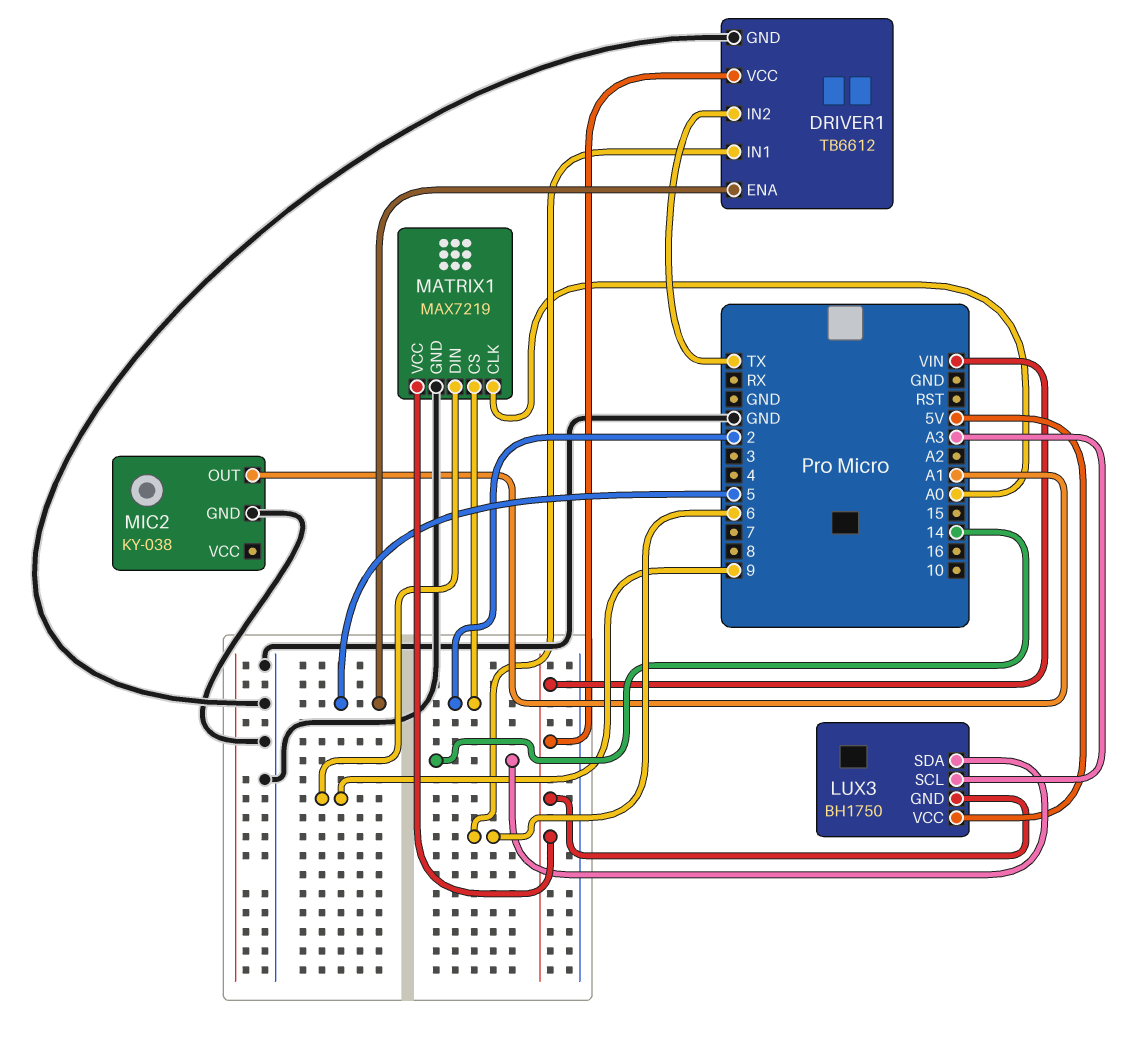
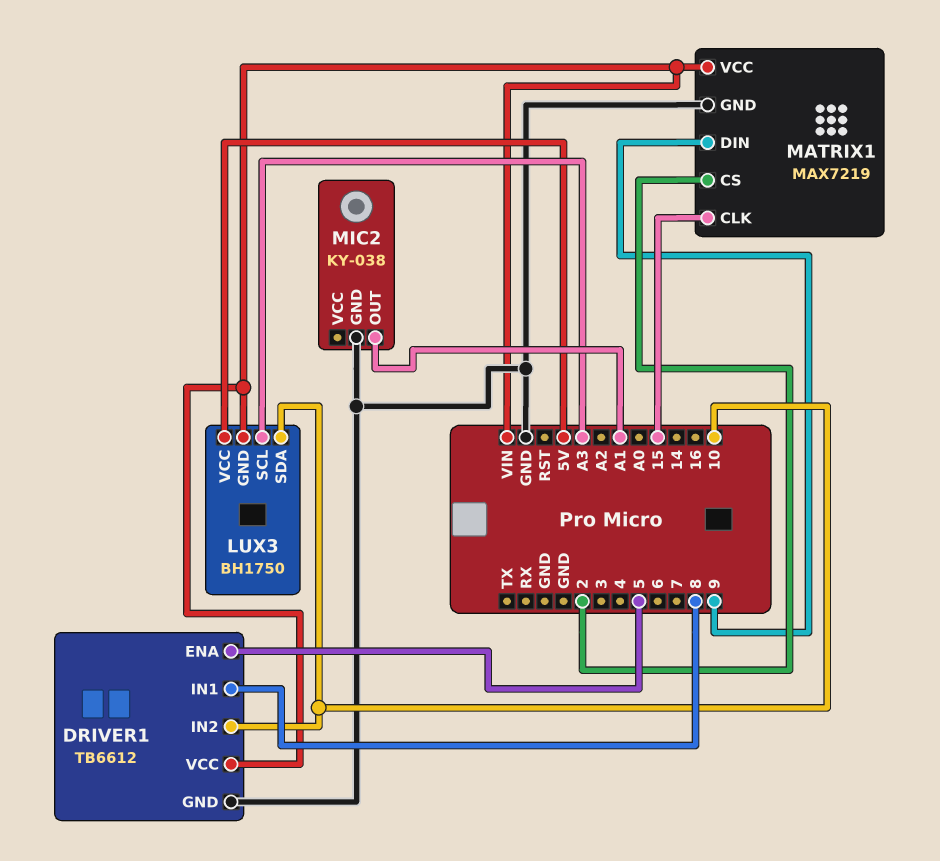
DRIVER1 pin IN1: 6 -> 8
DRIVER1 pin IN2: TX -> 10
LUX3 pin SDA: 14 -> 10
MATRIX1 pin CLK: A0 -> 15

